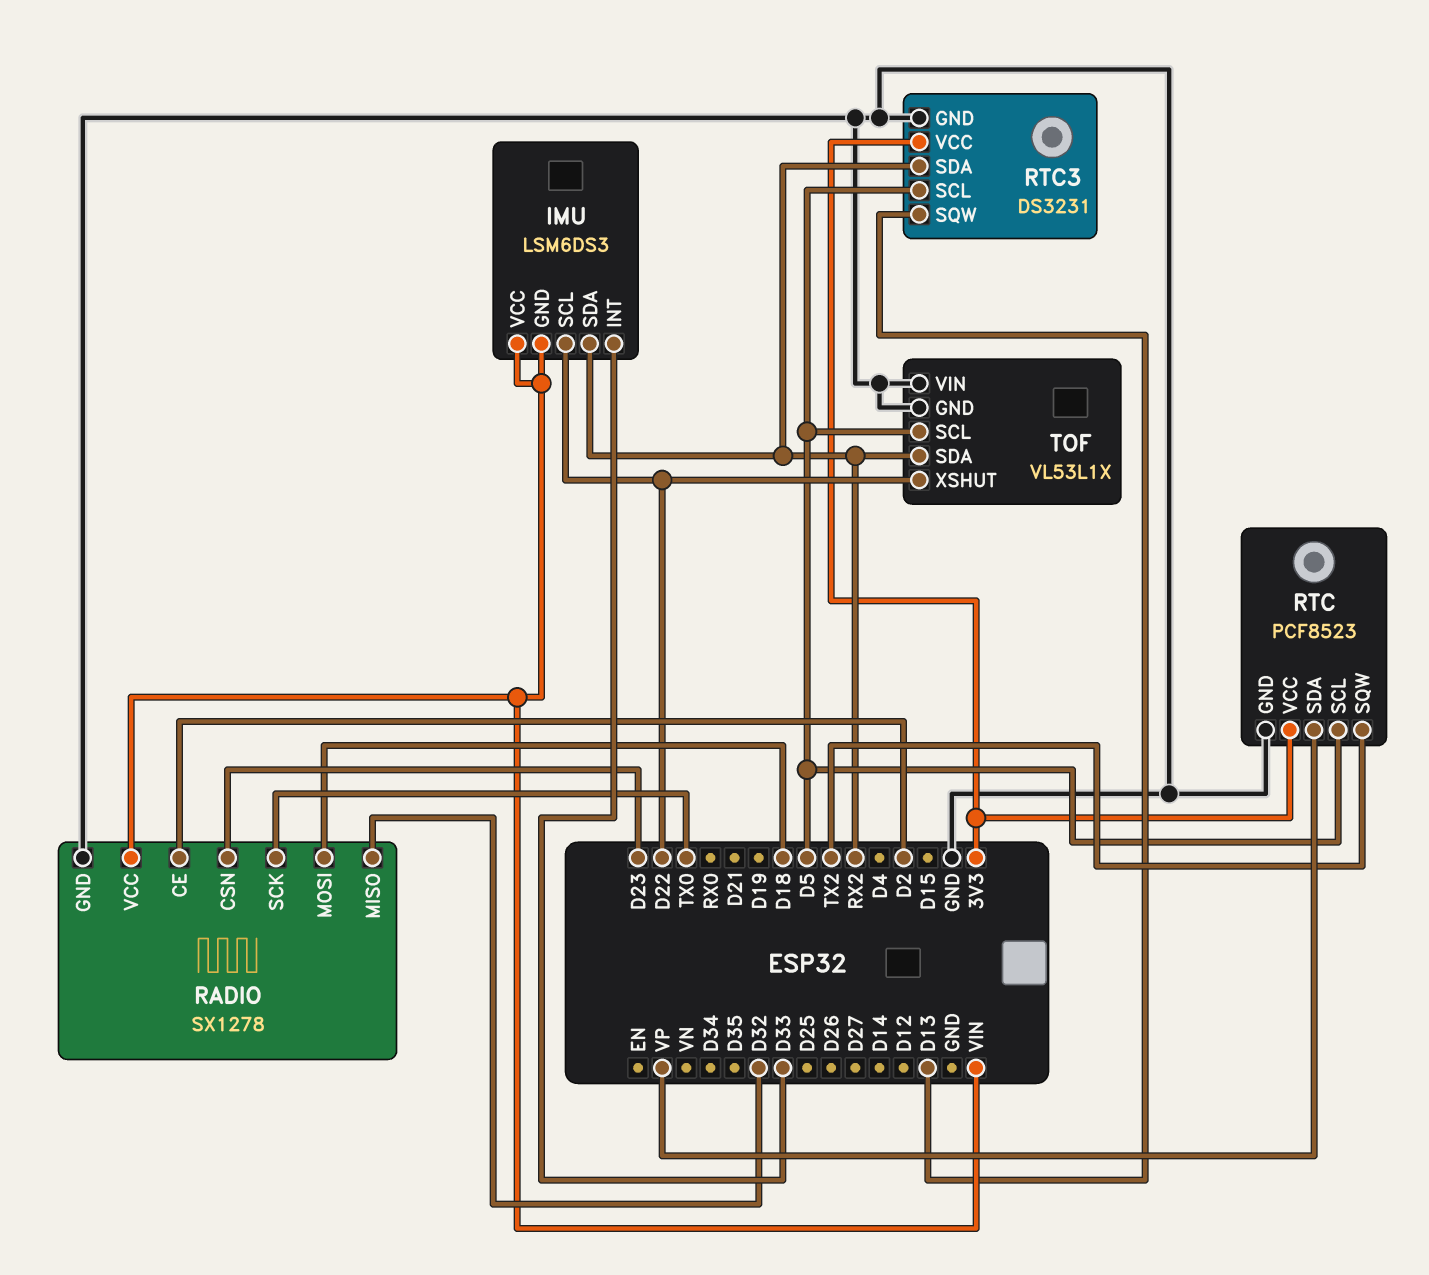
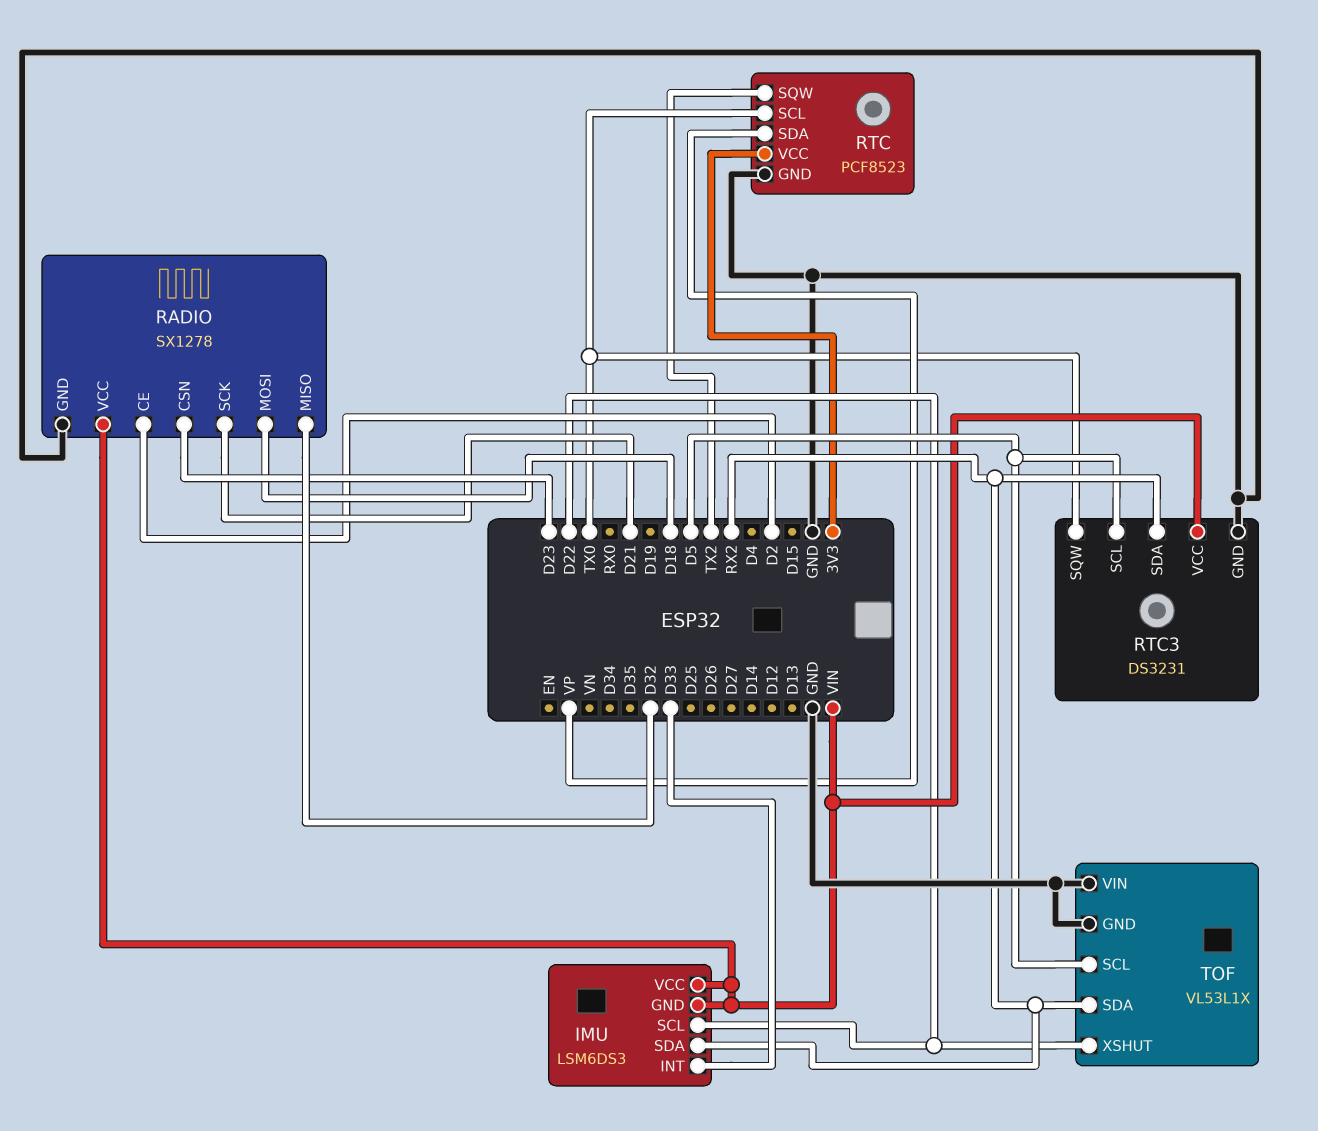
RADIO pin SCK: TX0 -> D21
RTC pin SCL: D5 -> TX0
RTC3 pin SQW: D13 -> TX0
RTC3 pin VCC: 3V3 -> VIN

